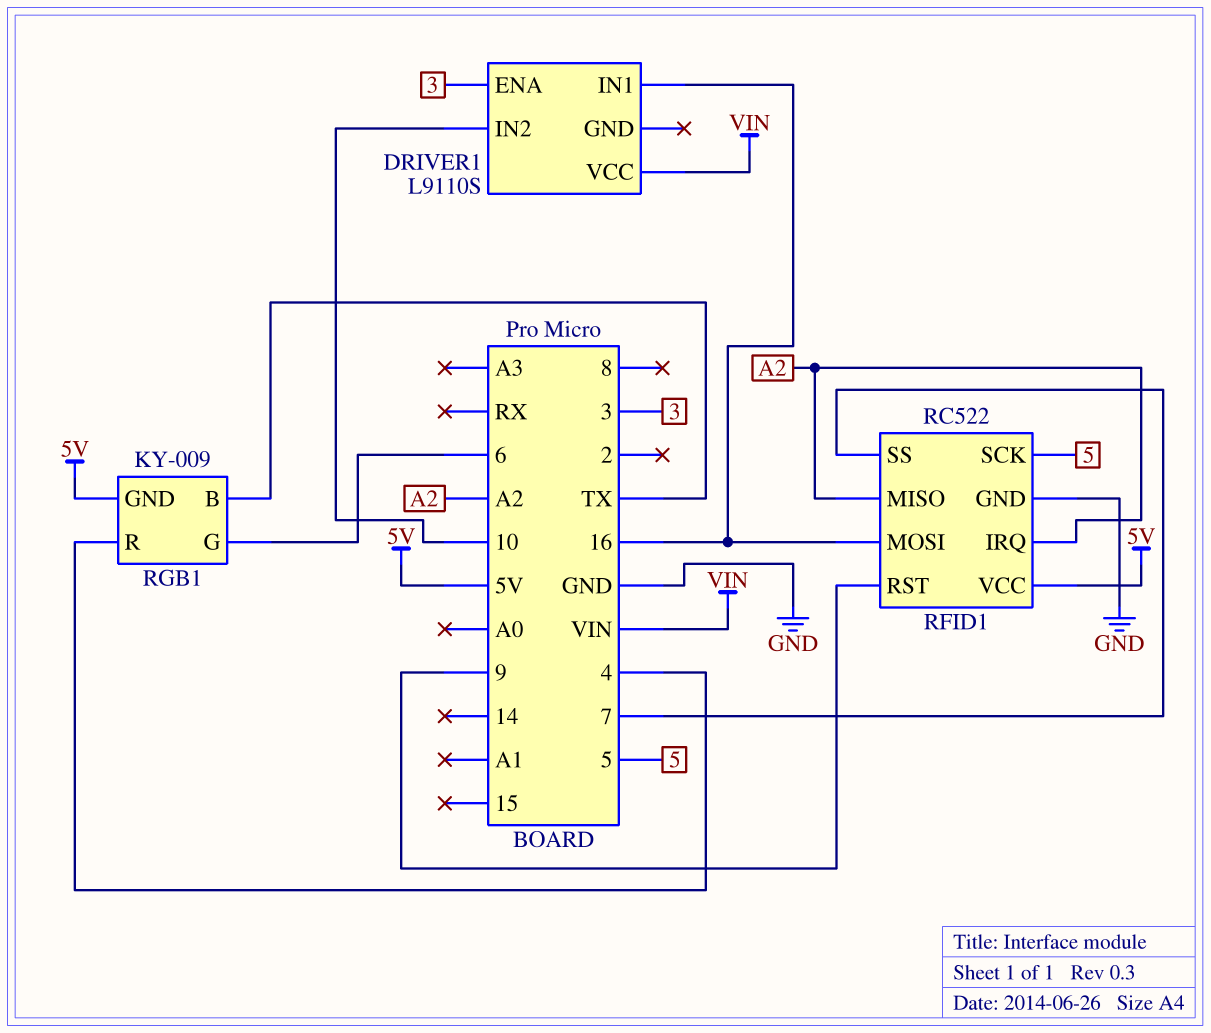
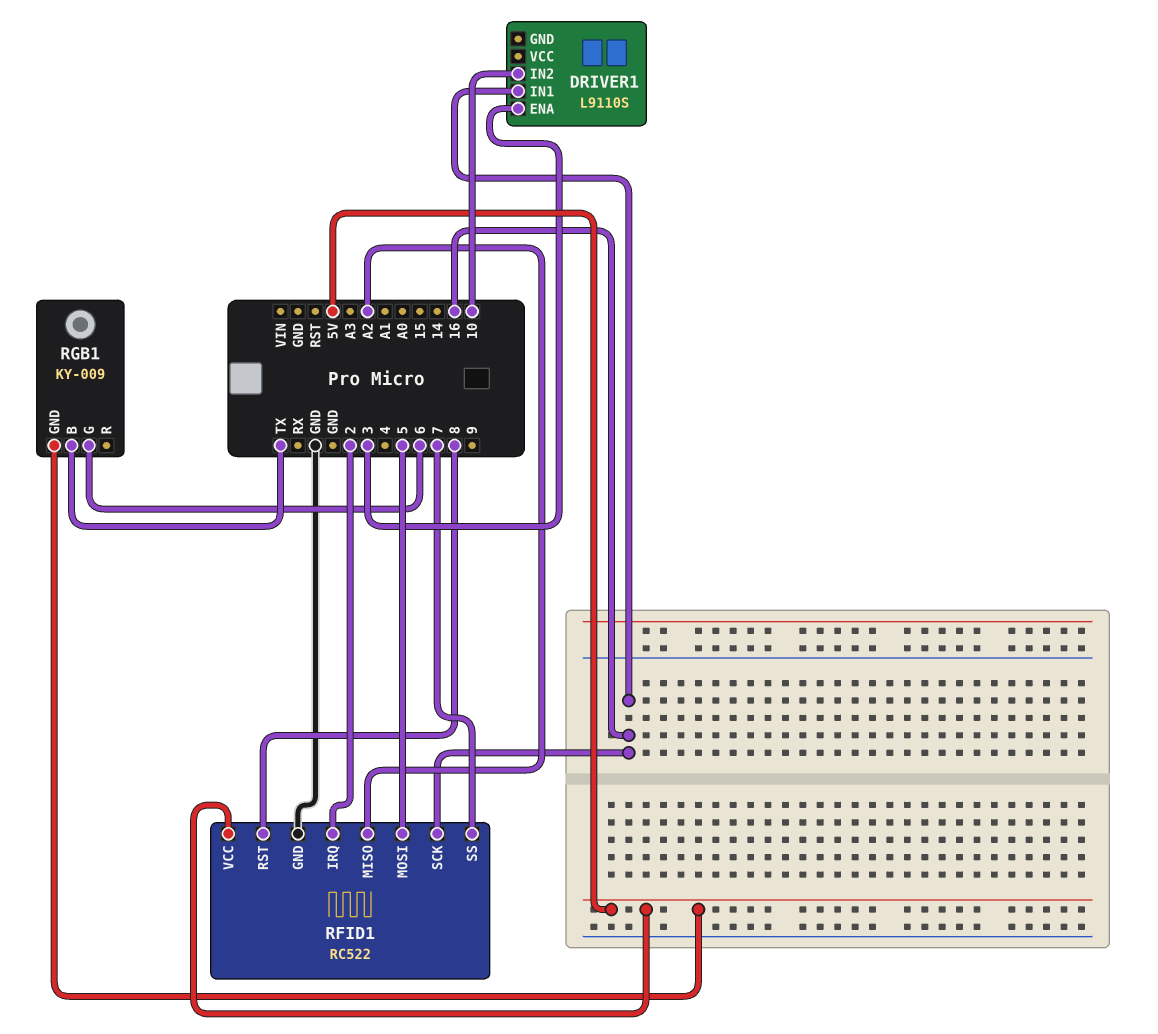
DRIVER1 pin VCC: VIN -> none
RFID1 pin IRQ: A2 -> 2
RFID1 pin MOSI: 16 -> 5
RFID1 pin RST: 9 -> 8
RFID1 pin SCK: 5 -> 16
RGB1 pin R: 4 -> none

